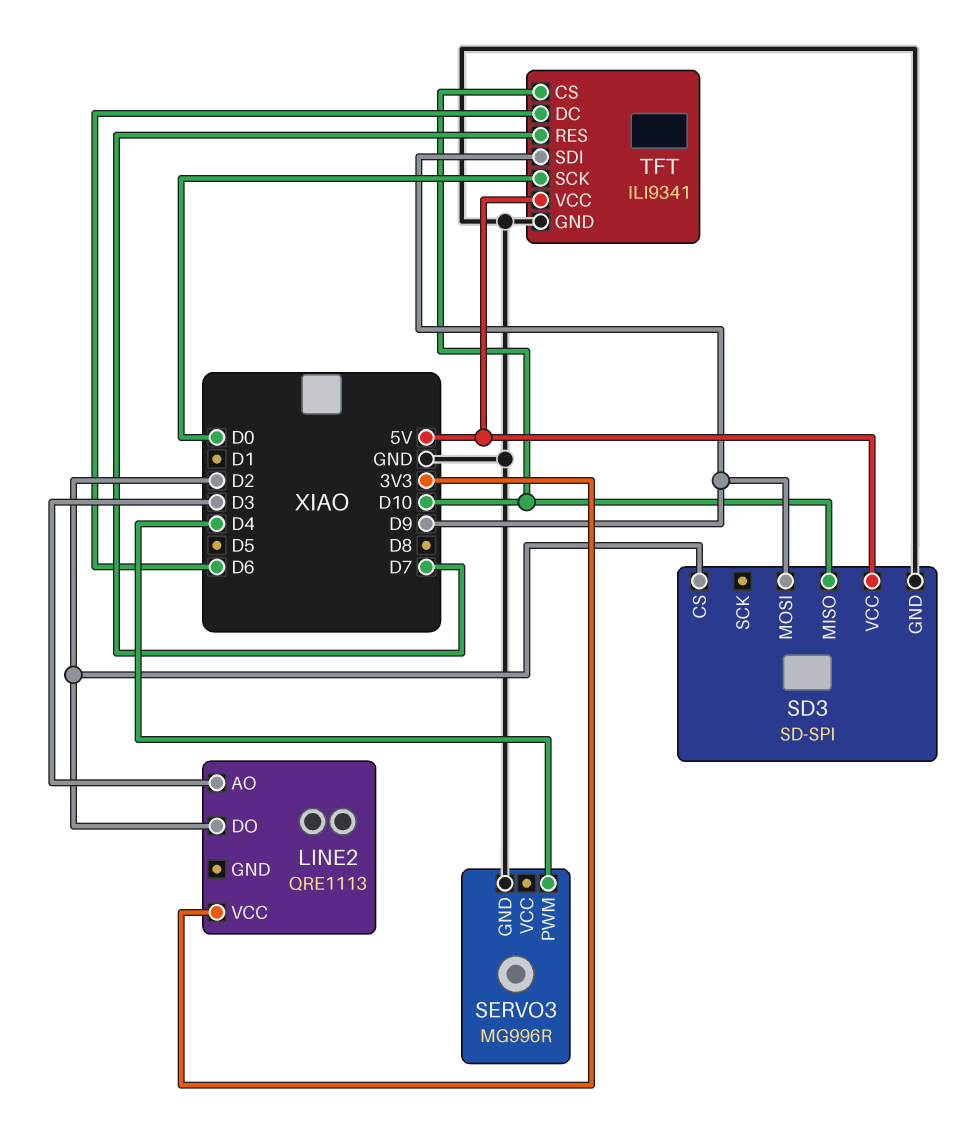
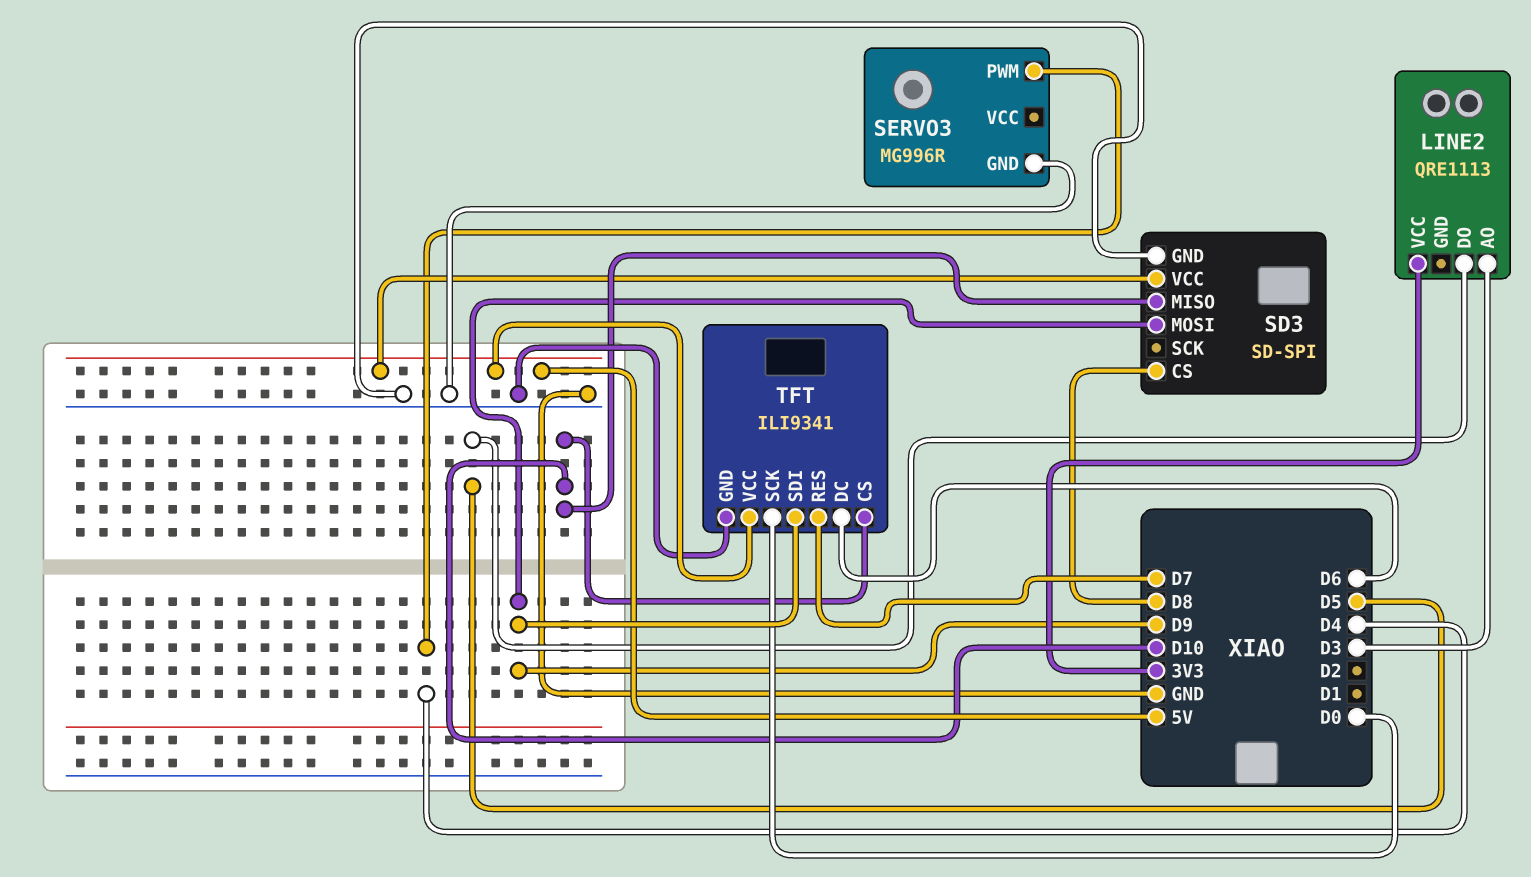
LINE2 pin DO: D2 -> D5
SD3 pin CS: D2 -> D8

